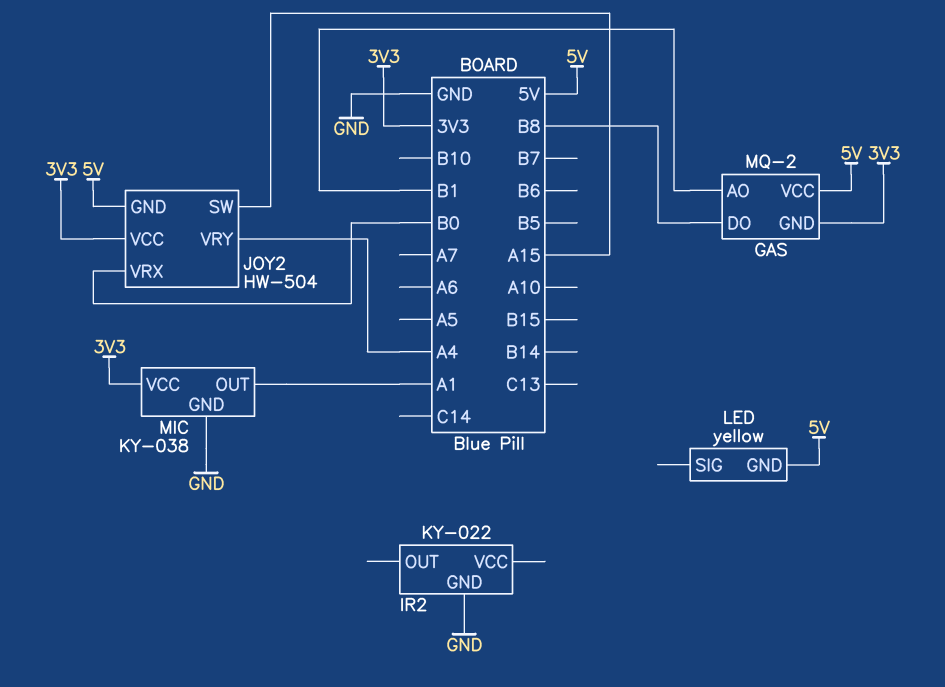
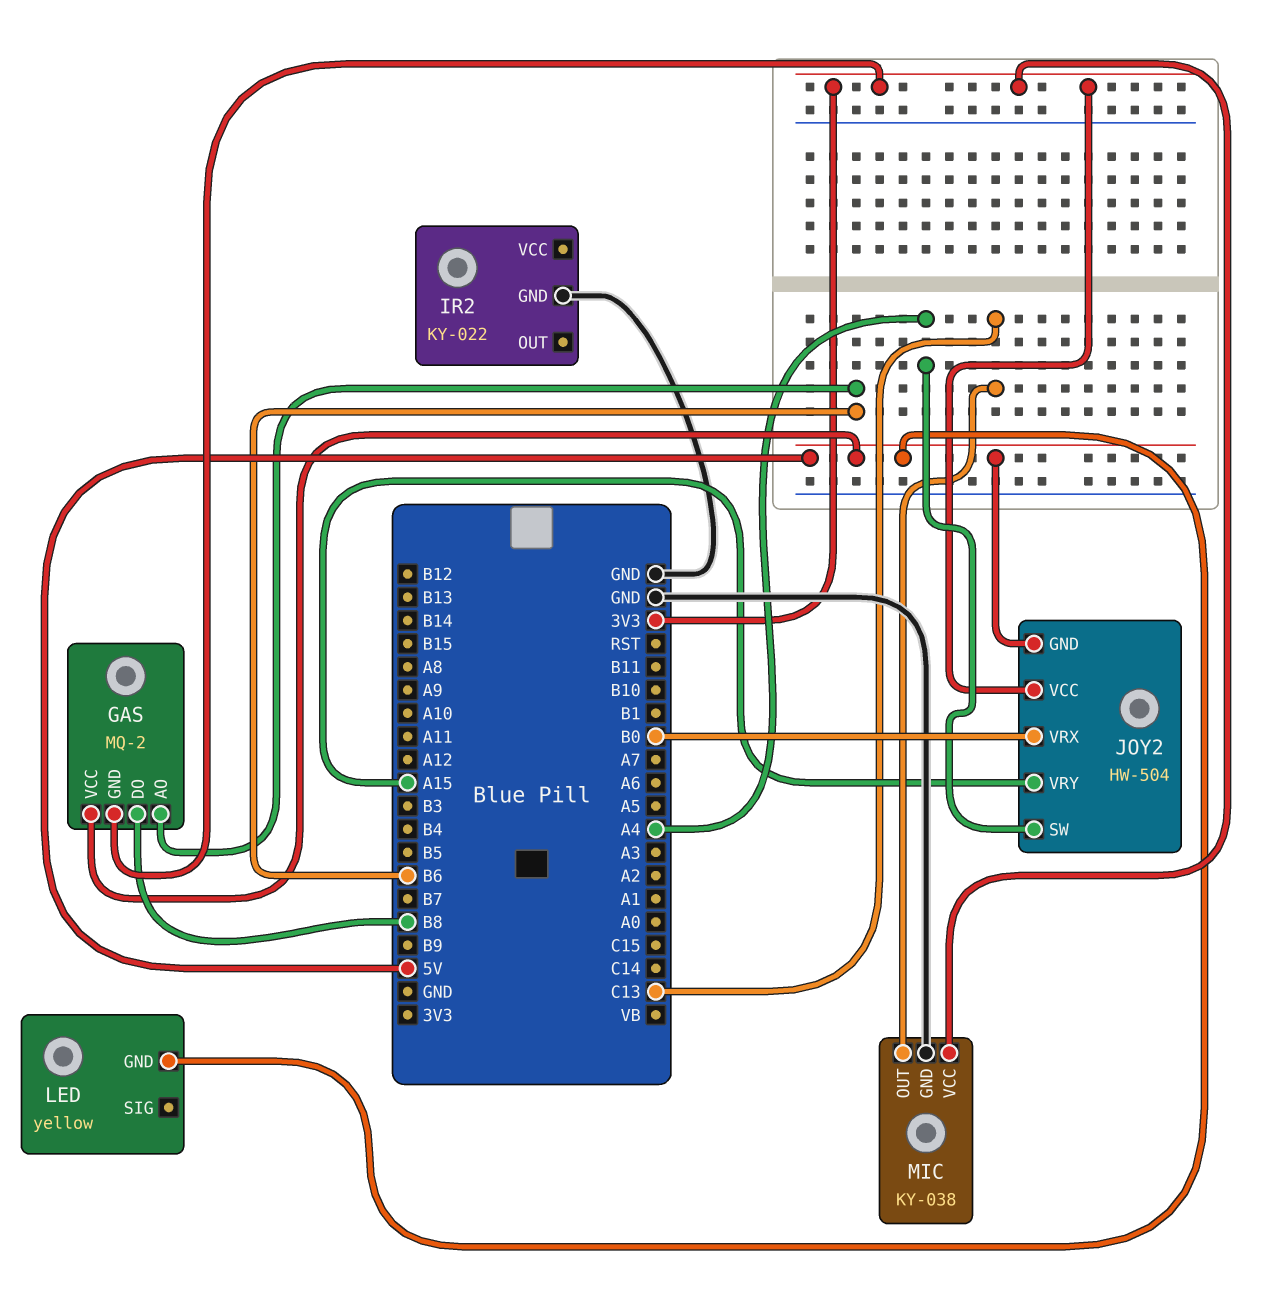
GAS pin AO: B1 -> B6
JOY2 pin SW: A15 -> A4
JOY2 pin VRY: A4 -> A15
MIC pin OUT: A1 -> C13

